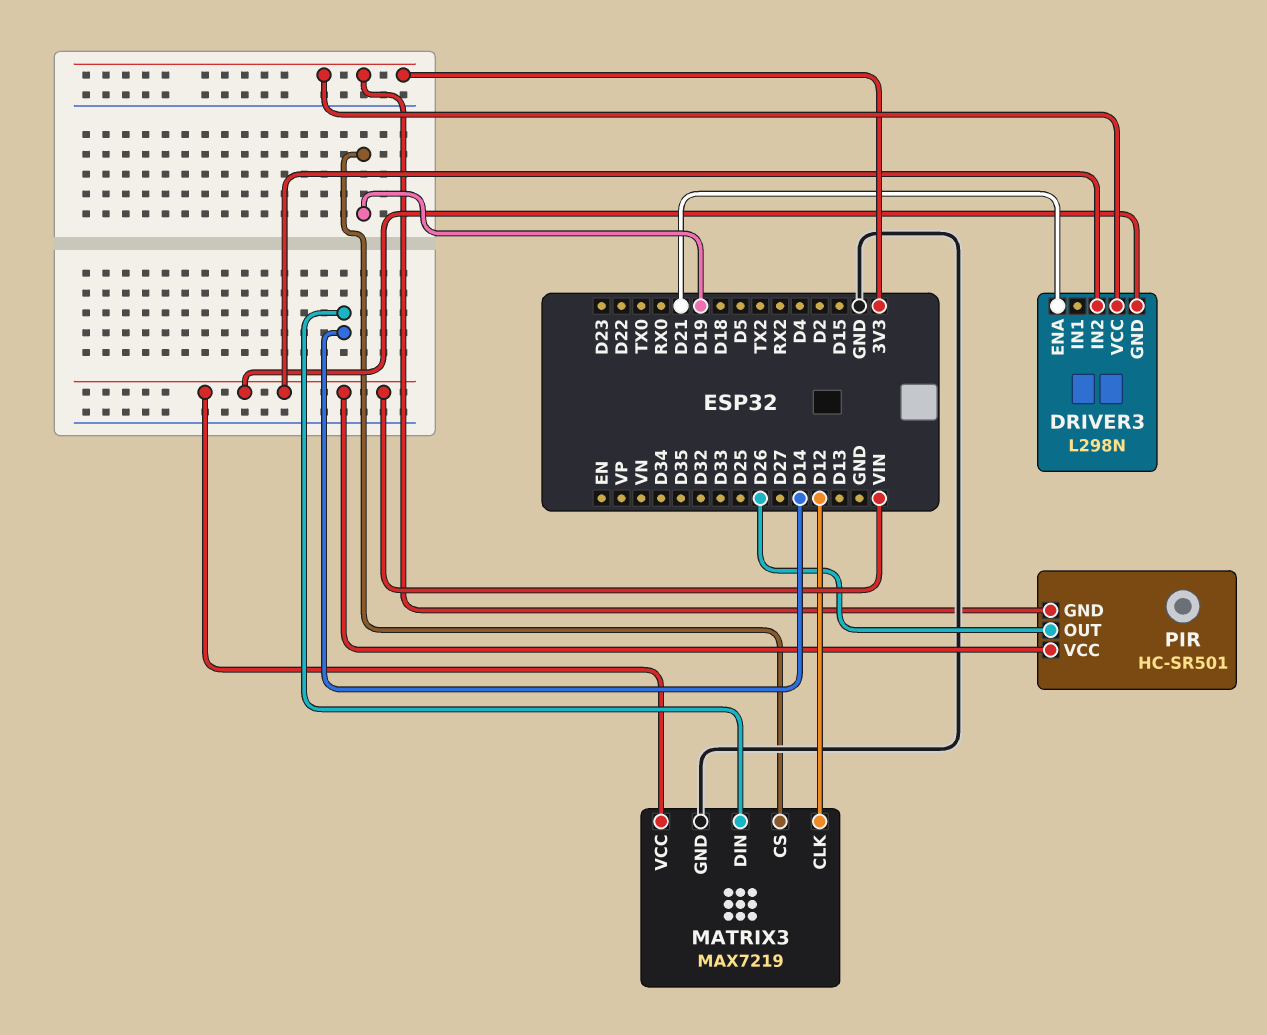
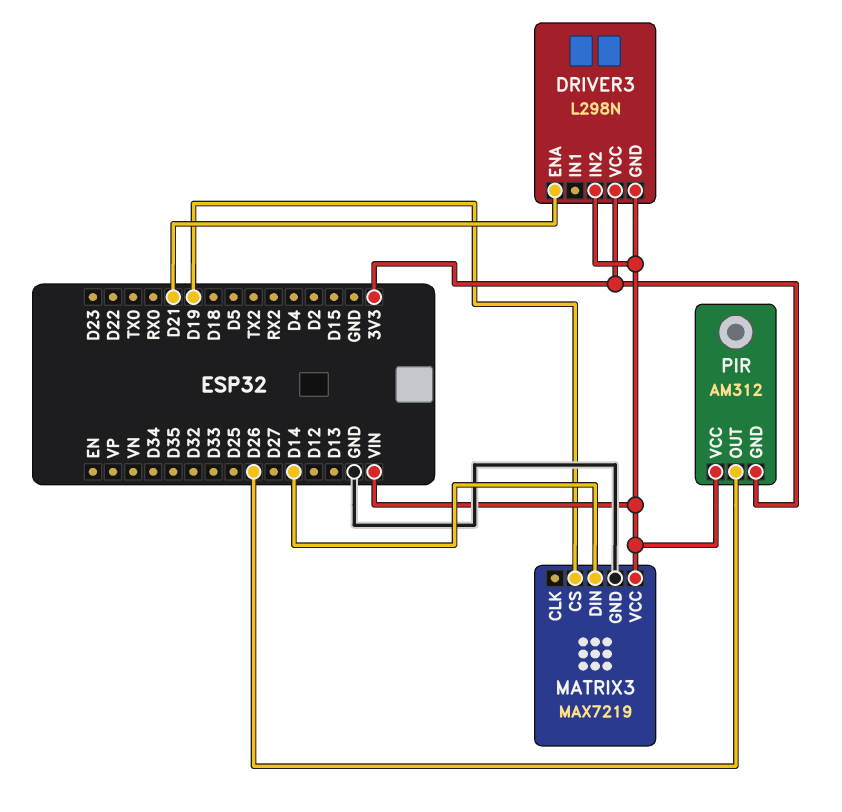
MATRIX3 pin CLK: D12 -> none
PIR: HC-SR501 -> AM312

